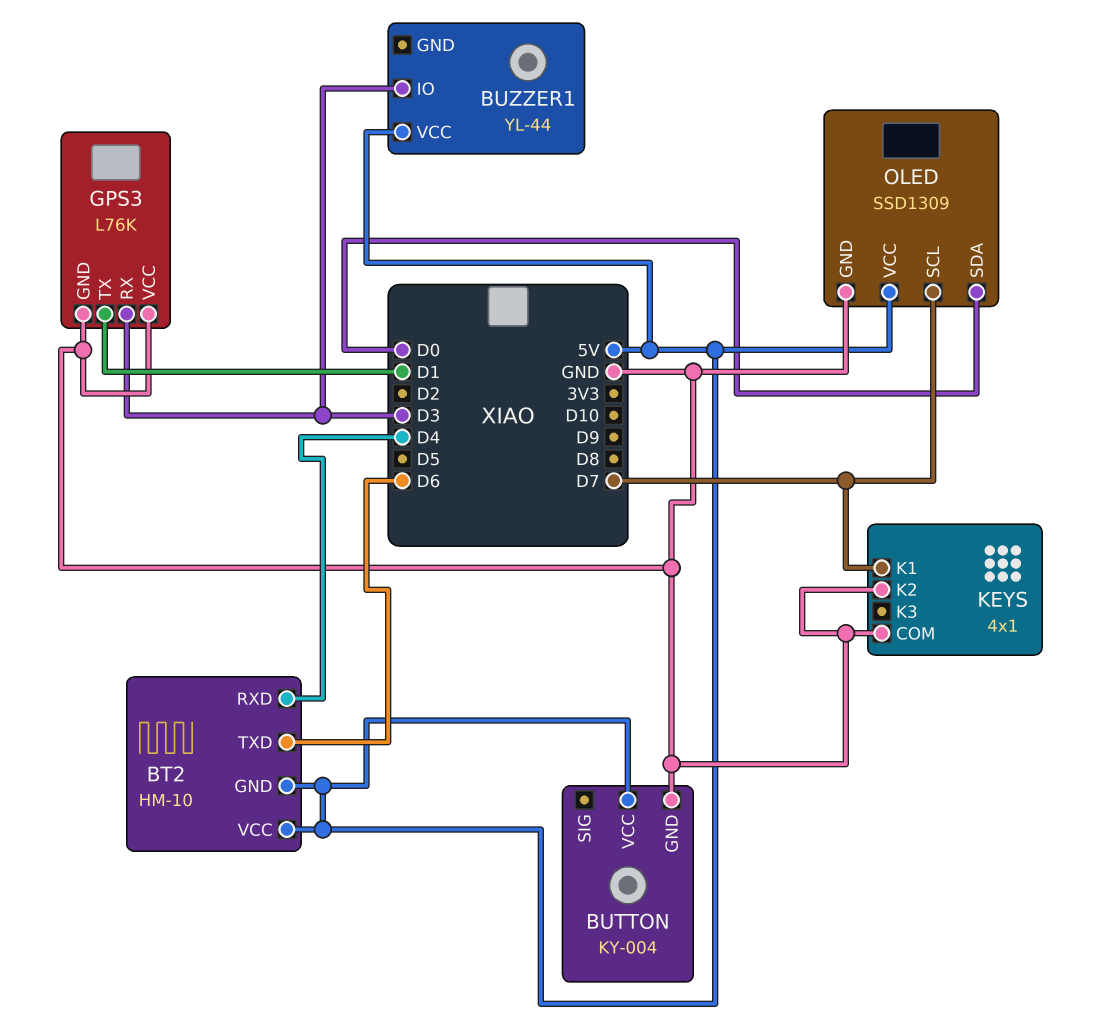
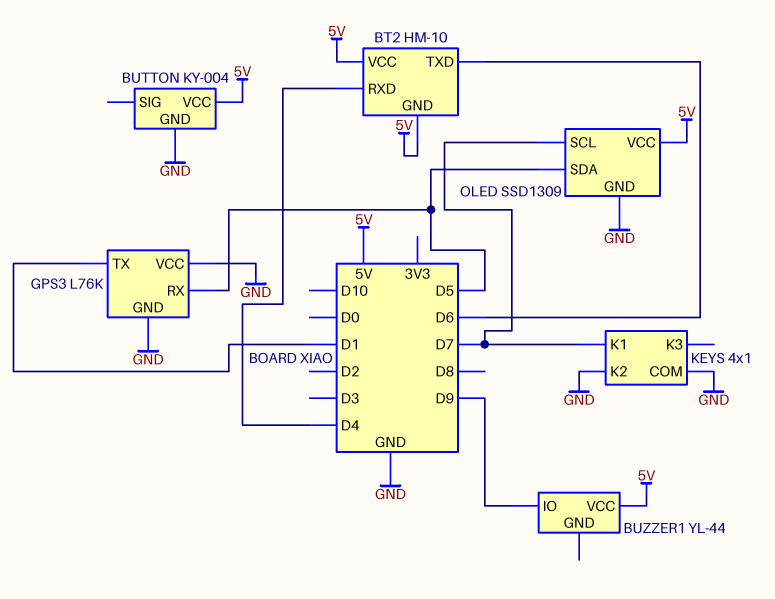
BUZZER1 pin IO: D3 -> D9
GPS3 pin RX: D3 -> D5
OLED pin SDA: D0 -> D5

